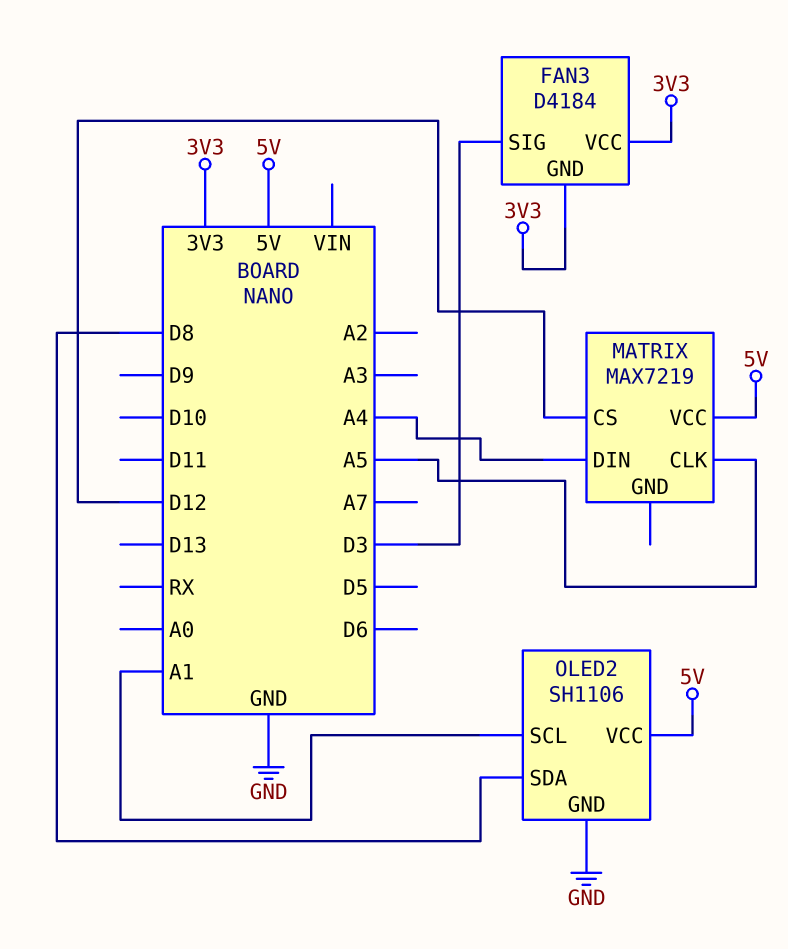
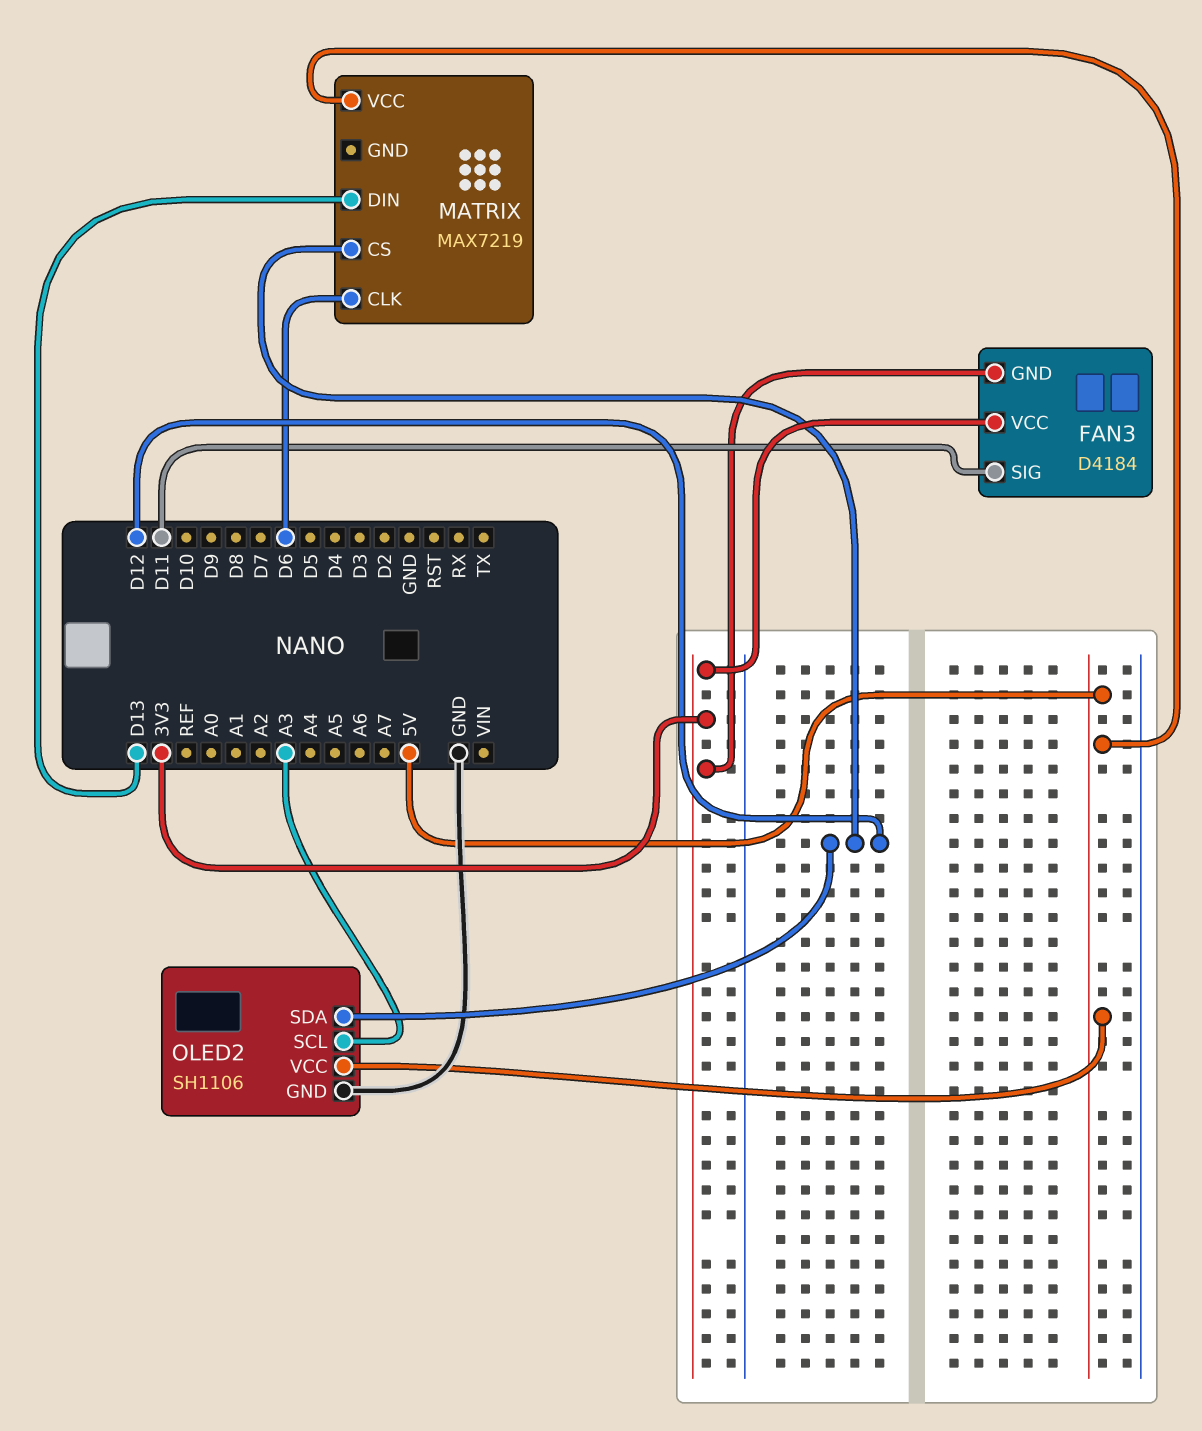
FAN3 pin SIG: D3 -> D11
MATRIX pin CLK: A5 -> D6
MATRIX pin DIN: A4 -> D13
OLED2 pin SCL: A1 -> A3
OLED2 pin SDA: D8 -> D12

